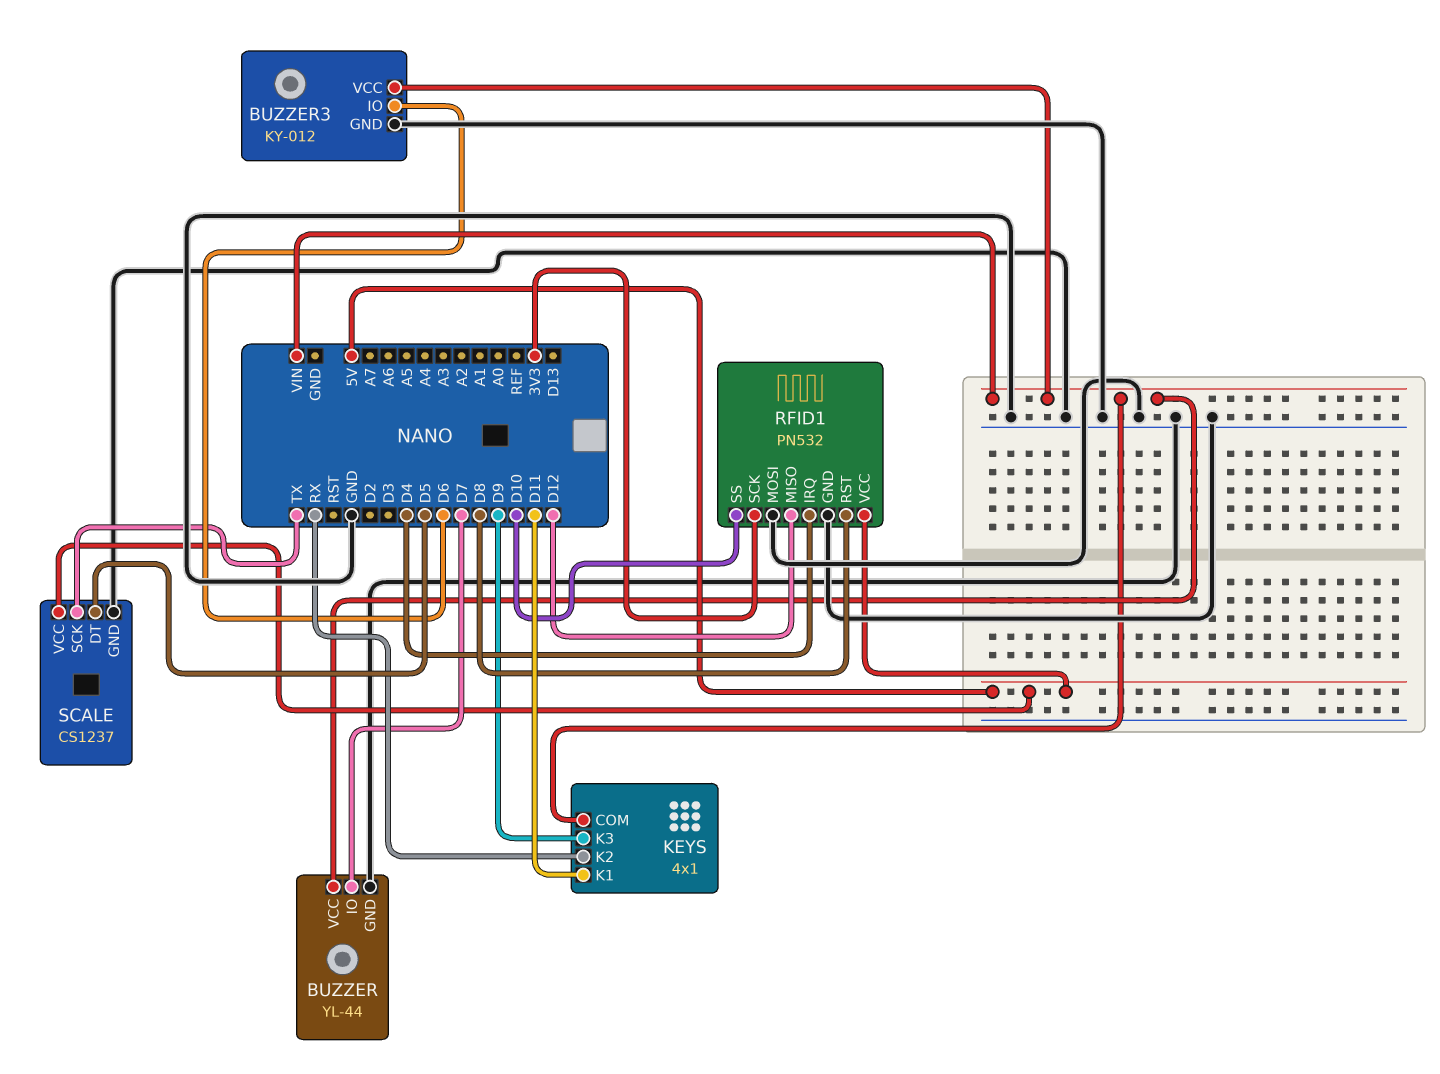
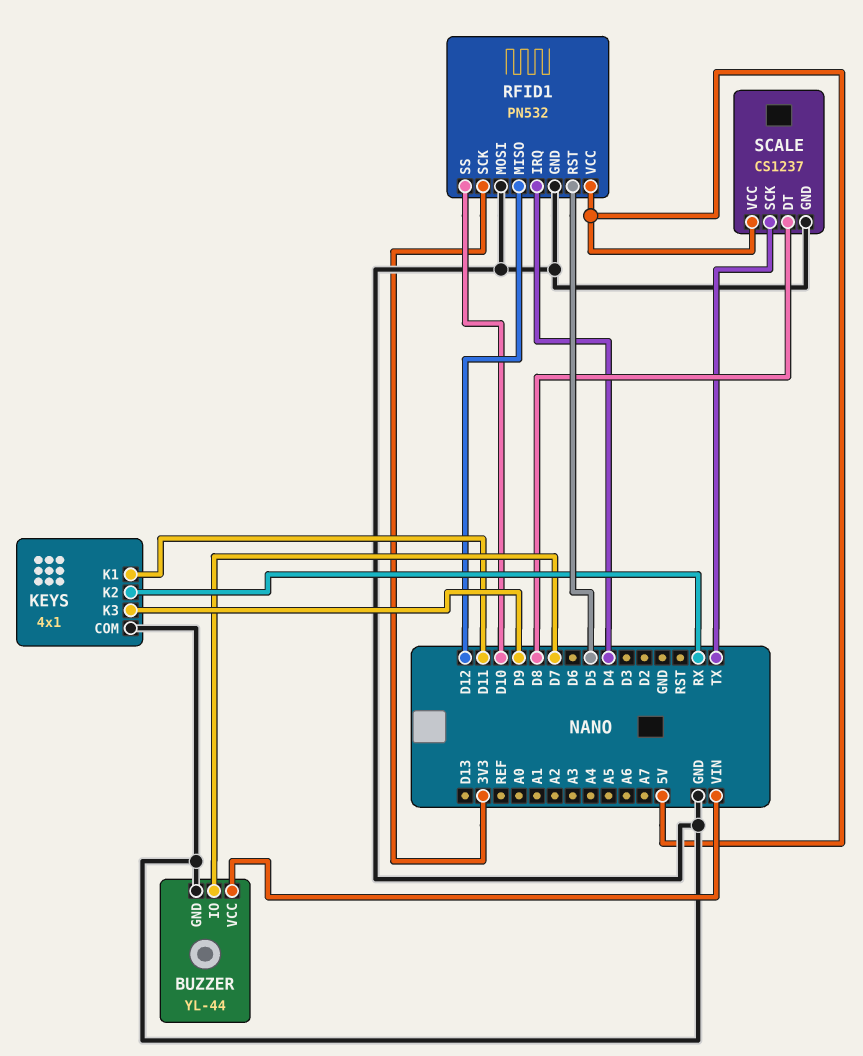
BUZZER3: KY-012 -> none
BUZZER3 pin GND: GND -> none
BUZZER3 pin IO: D6 -> none
BUZZER3 pin VCC: VIN -> none
KEYS pin COM: VIN -> GND
RFID1 pin RST: D8 -> D5
SCALE pin DT: D5 -> D8

